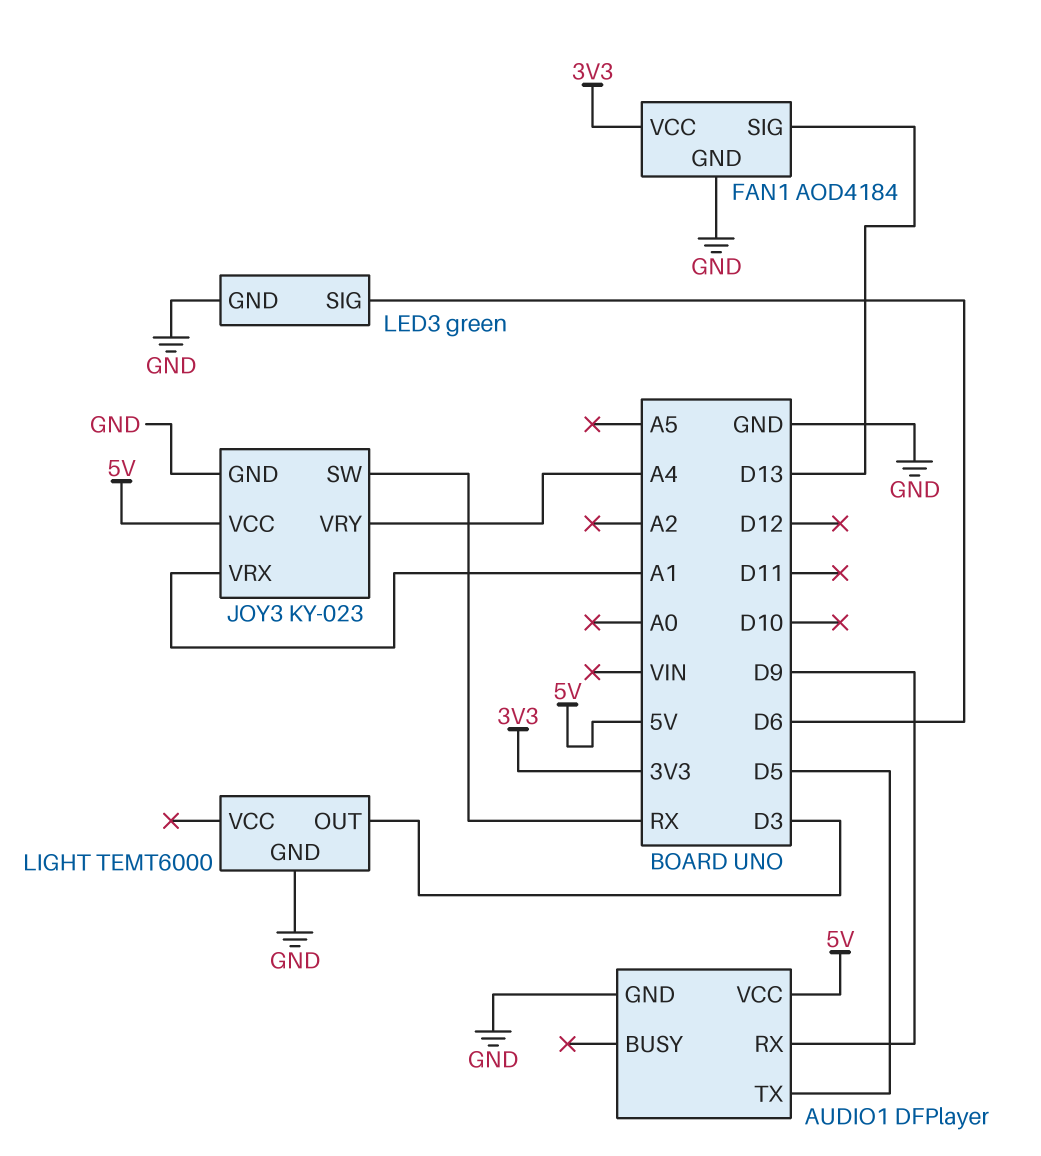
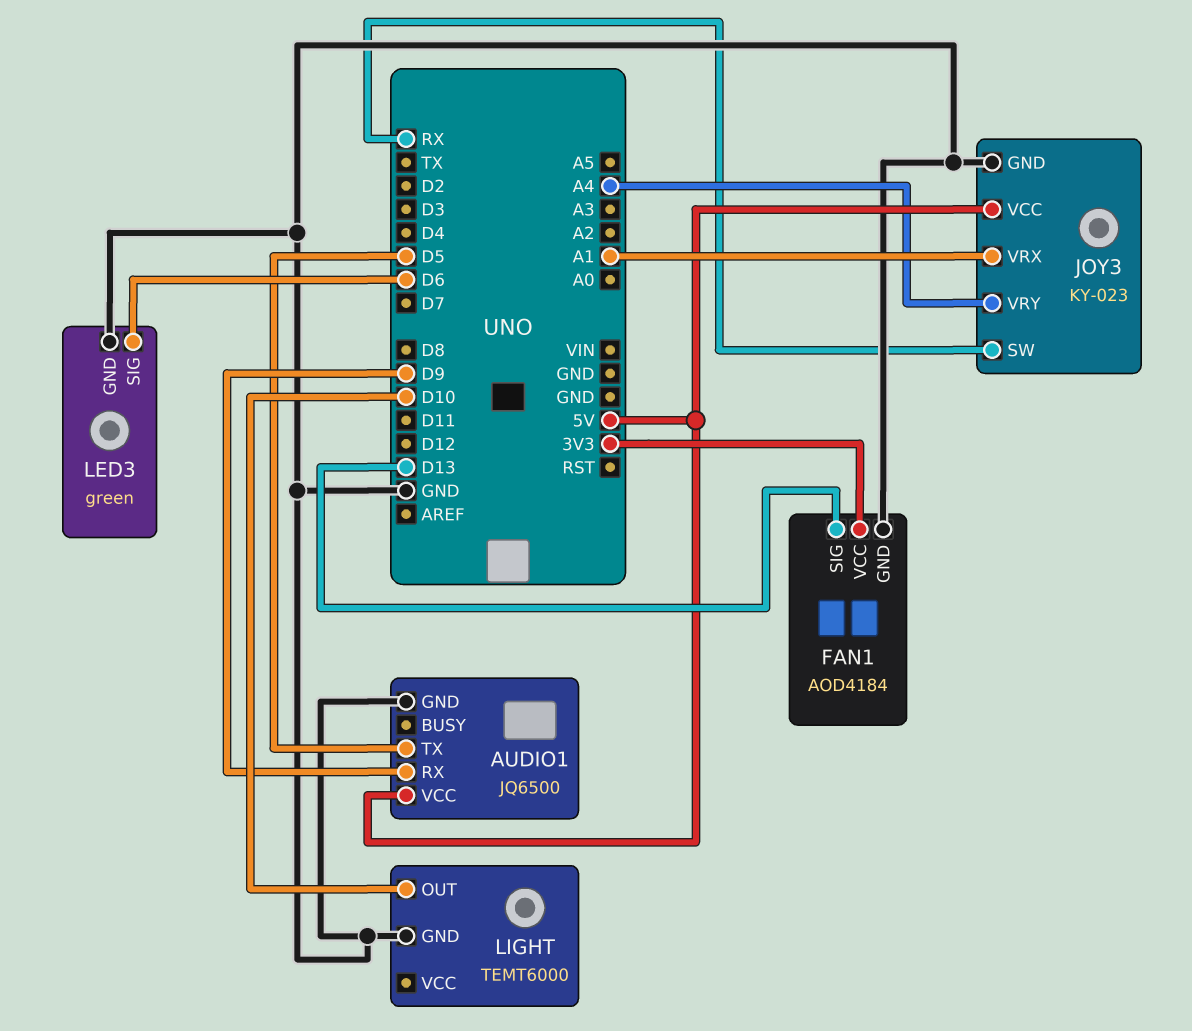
AUDIO1: DFPlayer -> JQ6500
LIGHT pin OUT: D3 -> D10

